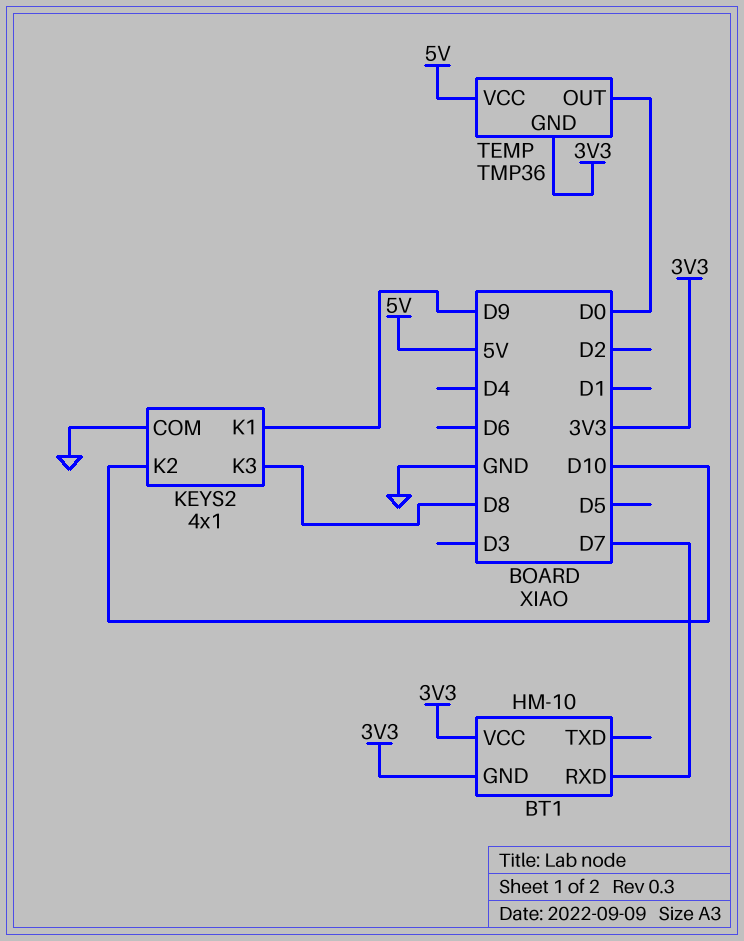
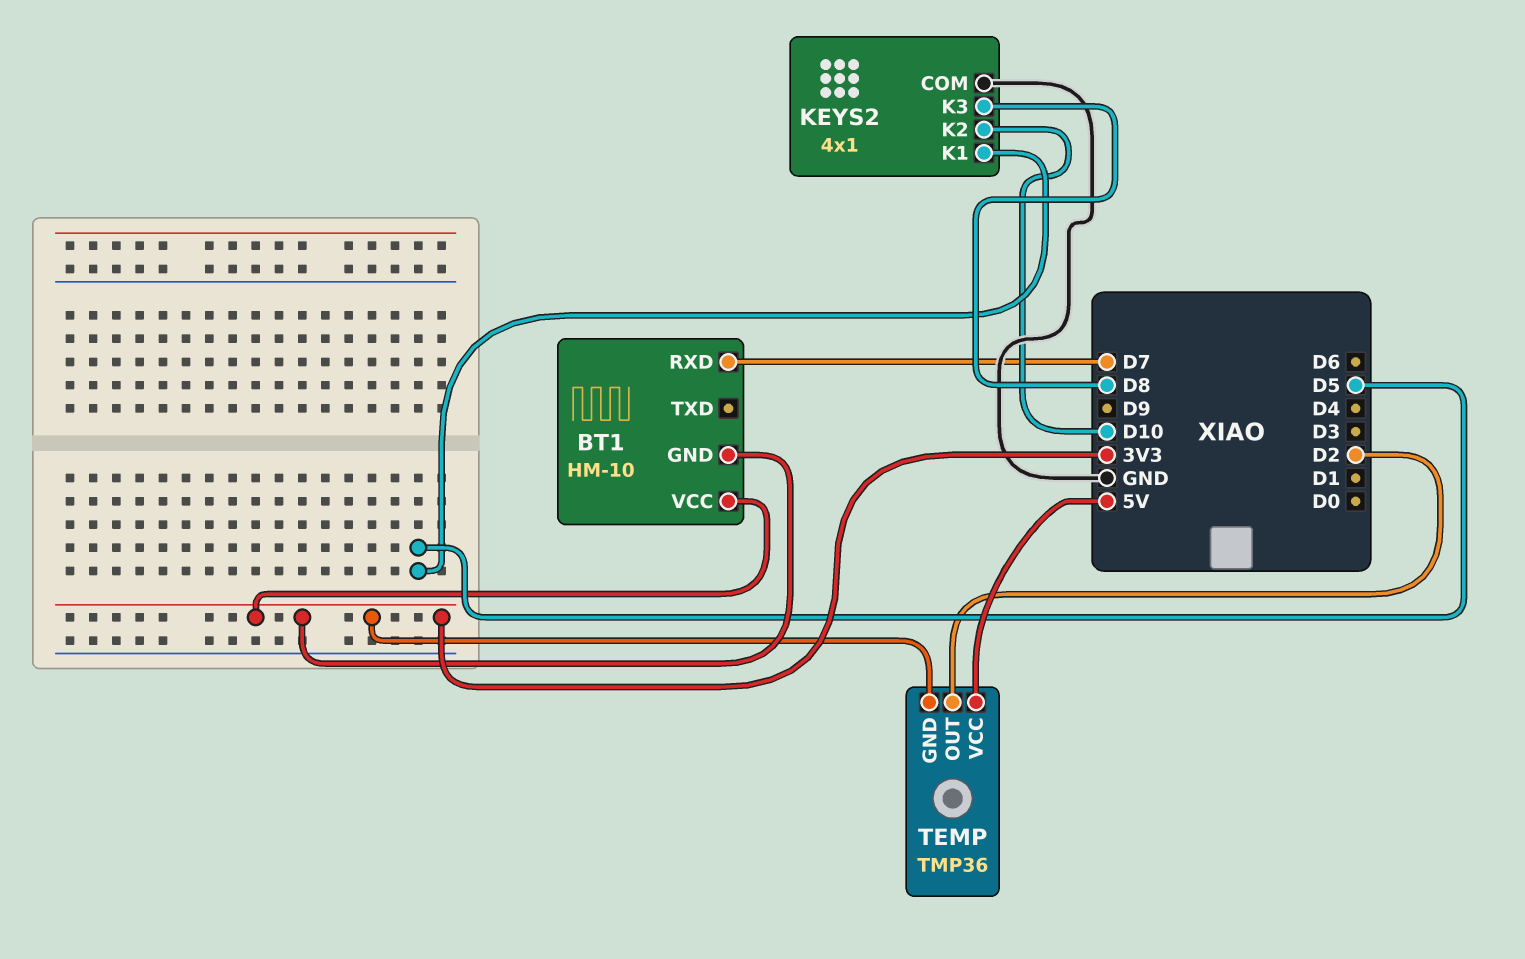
KEYS2 pin K1: D9 -> D5
TEMP pin OUT: D0 -> D2

